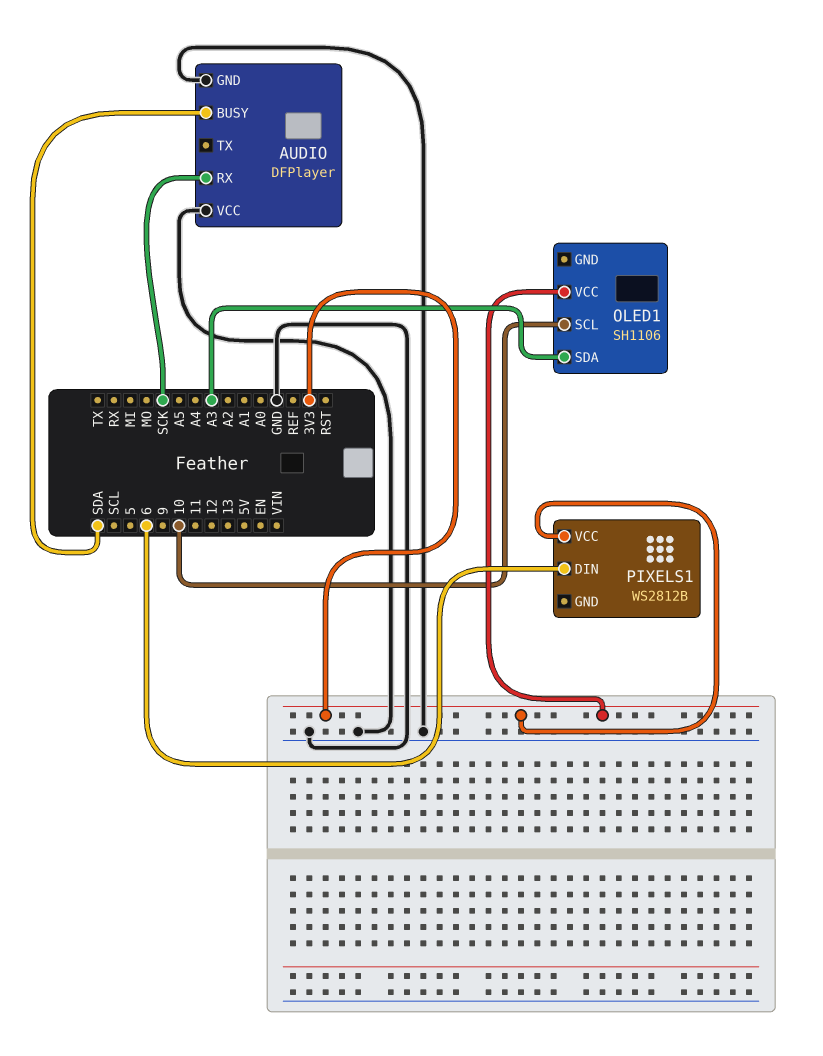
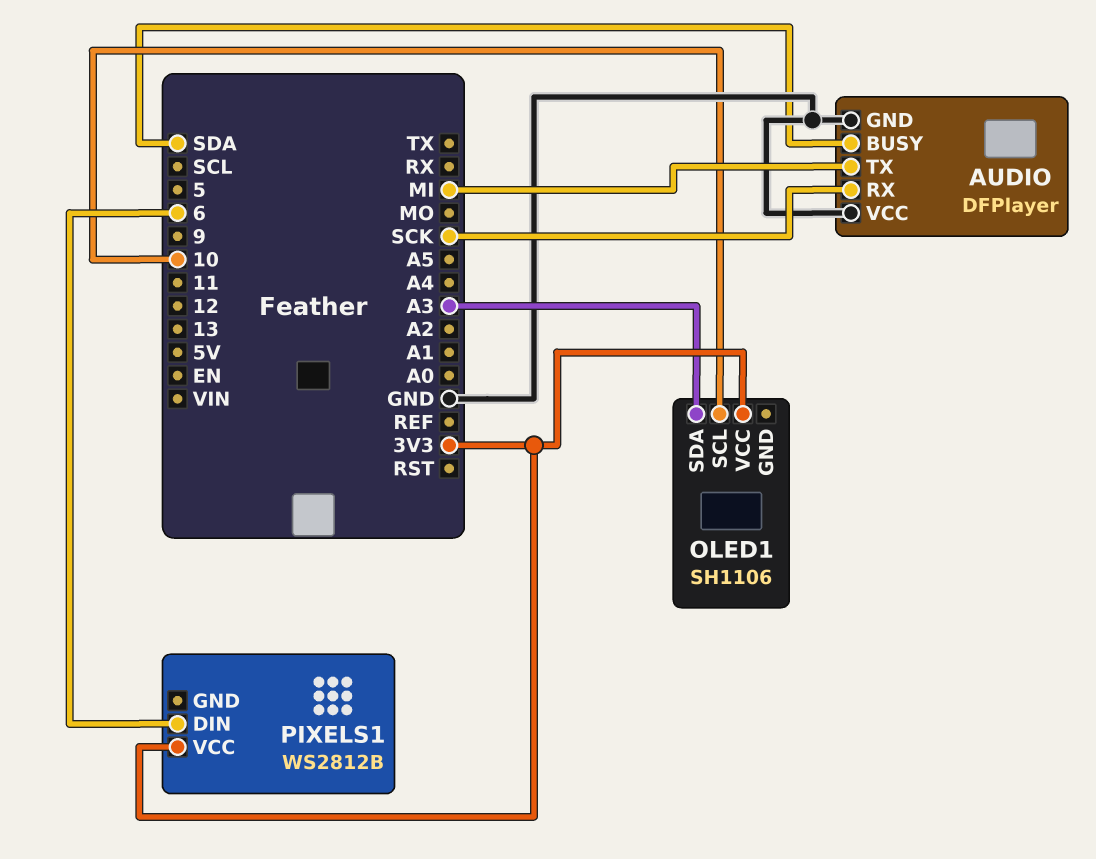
AUDIO pin TX: none -> MI

